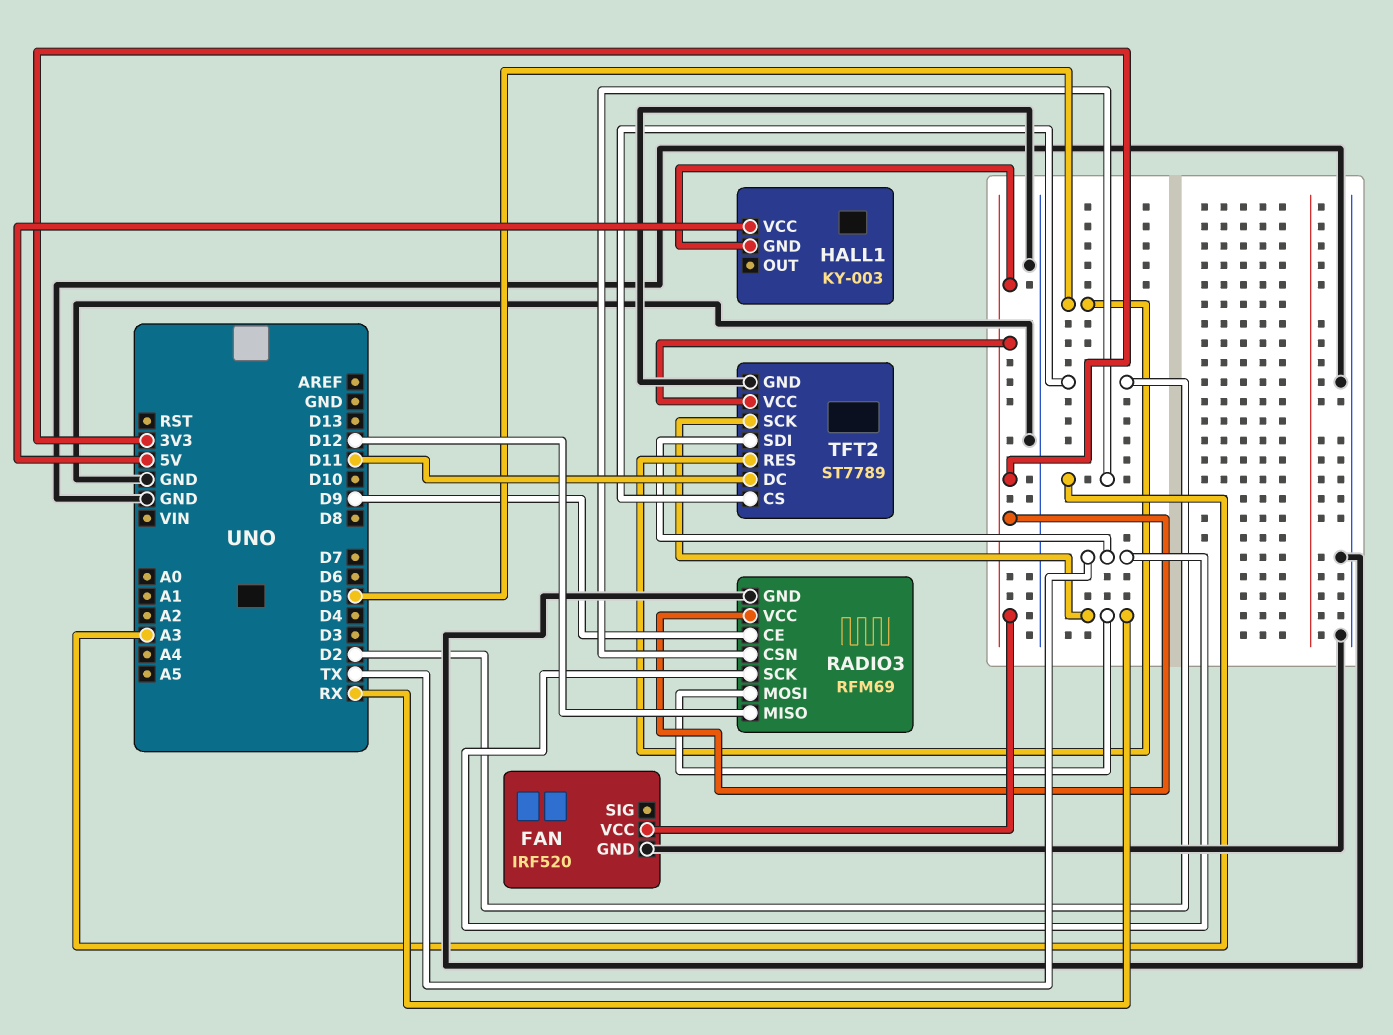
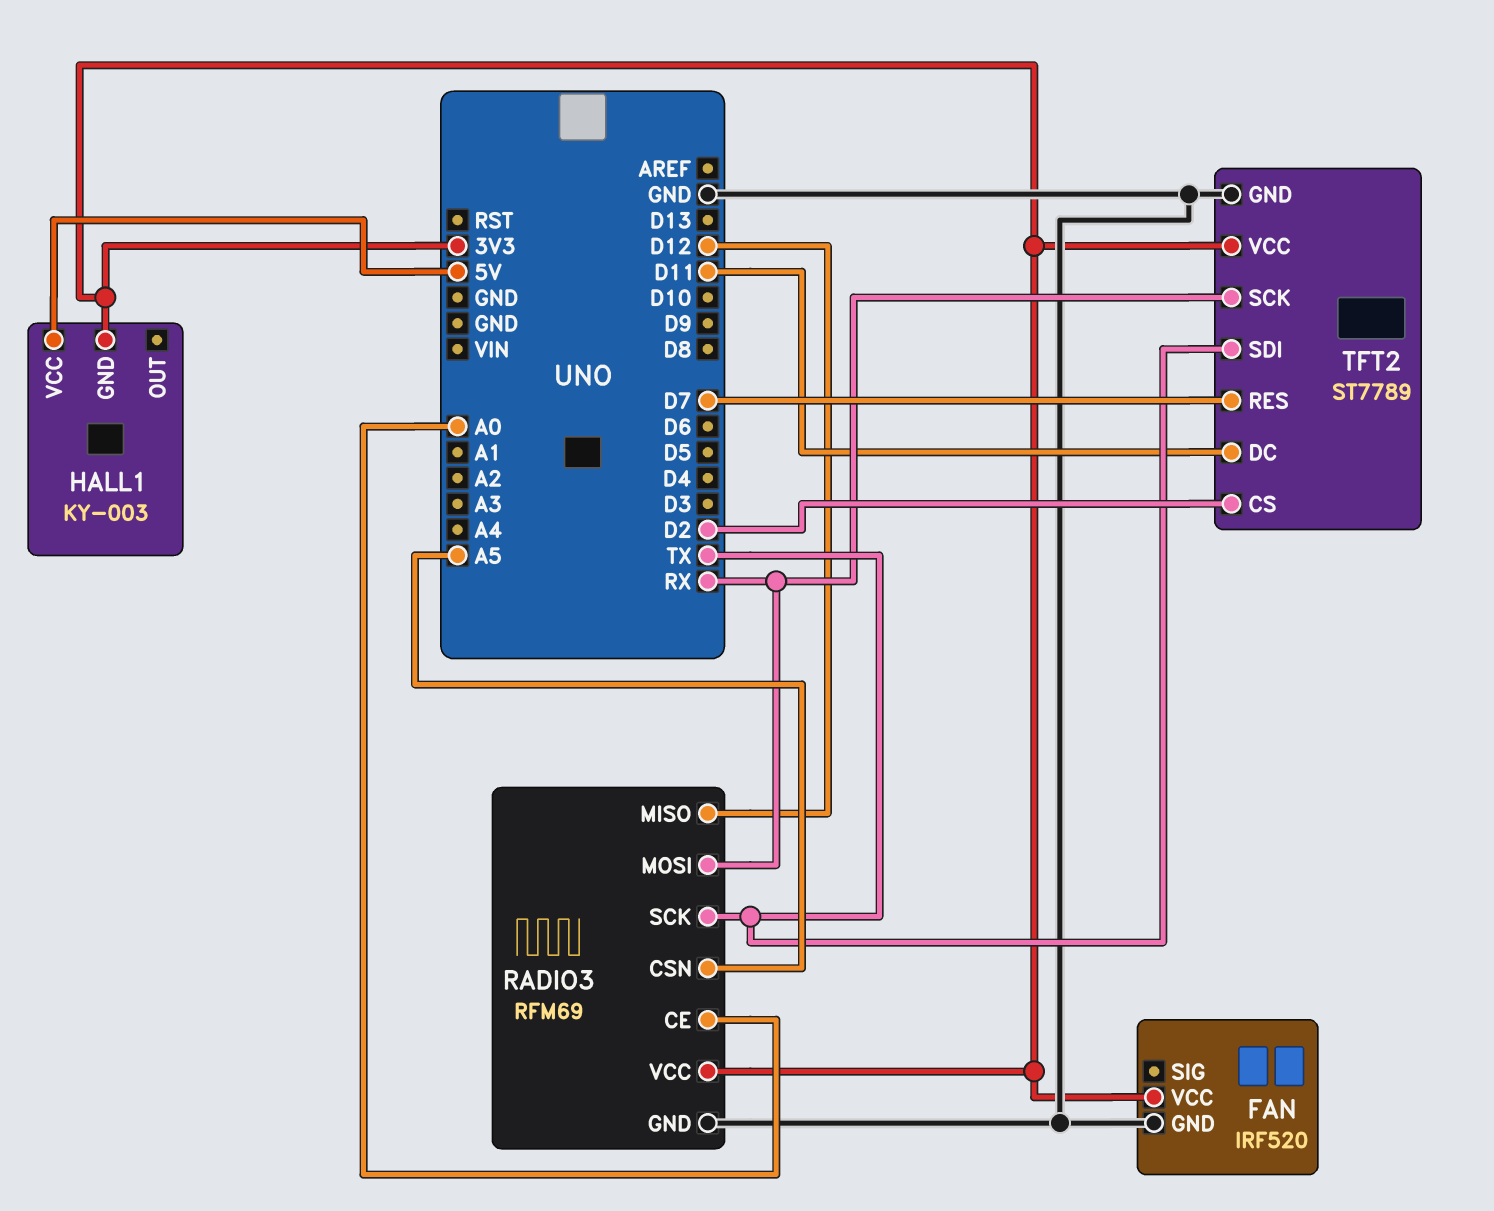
RADIO3 pin CE: D9 -> A0
RADIO3 pin CSN: A3 -> A5
TFT2 pin RES: D5 -> D7

